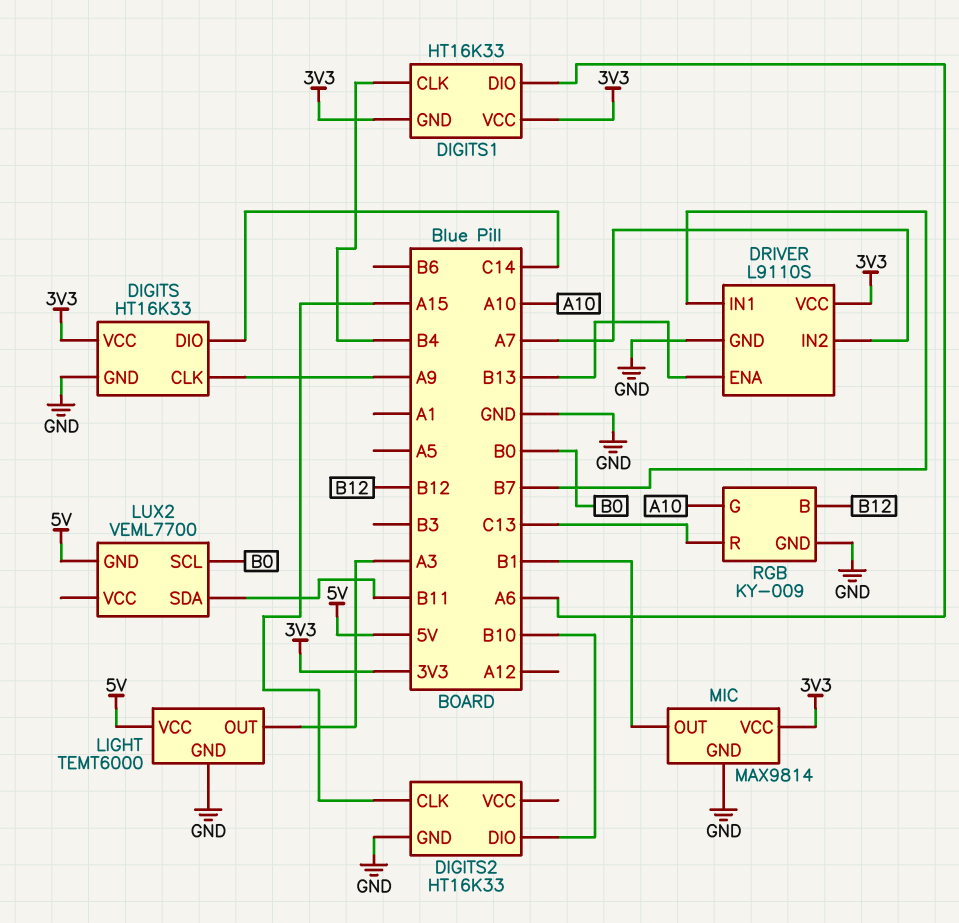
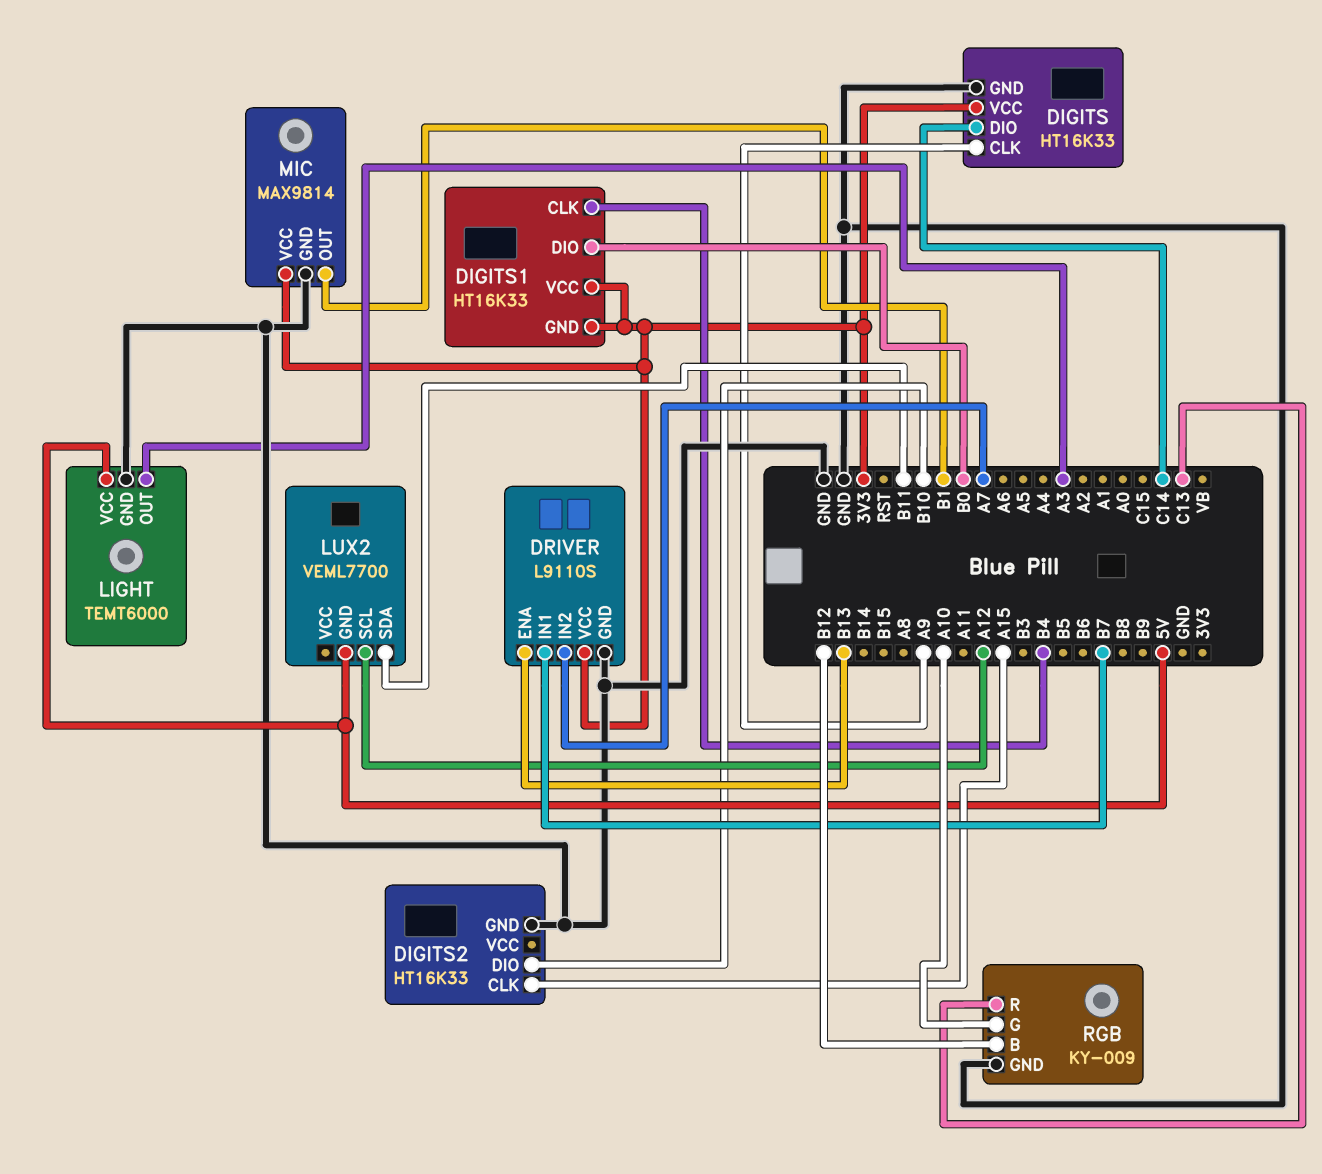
DIGITS1 pin DIO: A6 -> B0
LUX2 pin SCL: B0 -> A12

